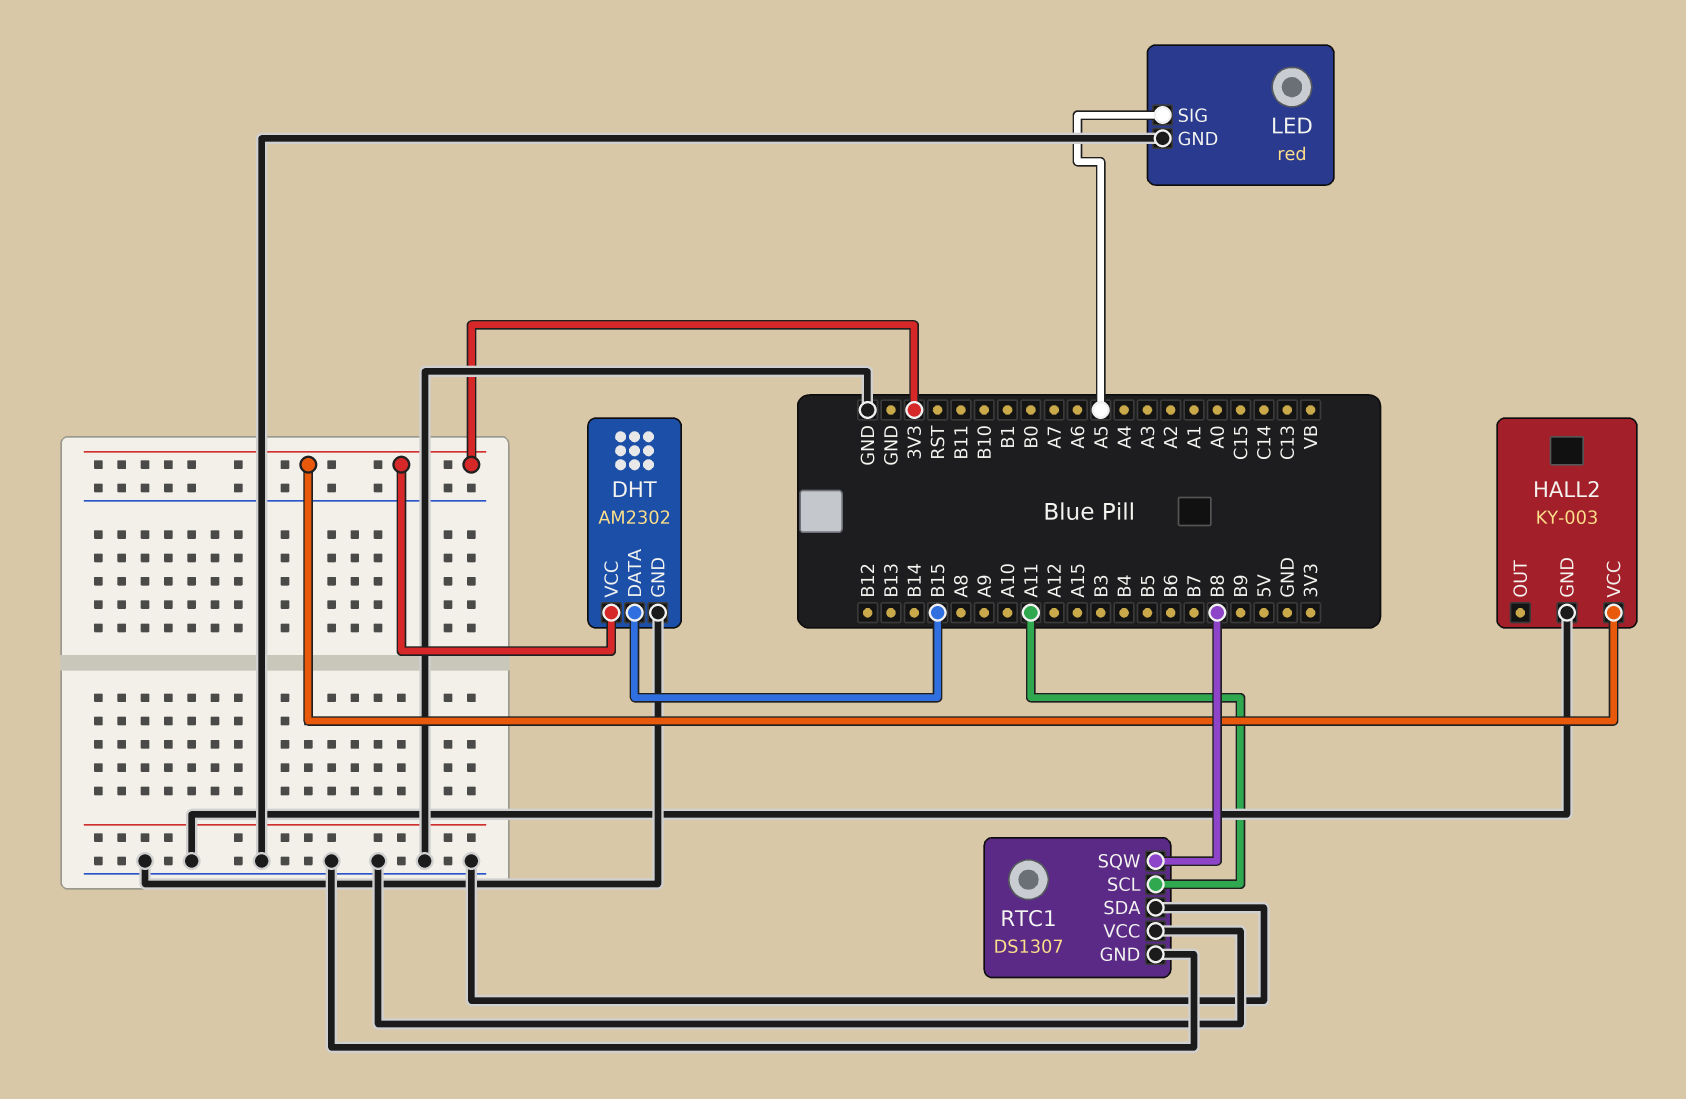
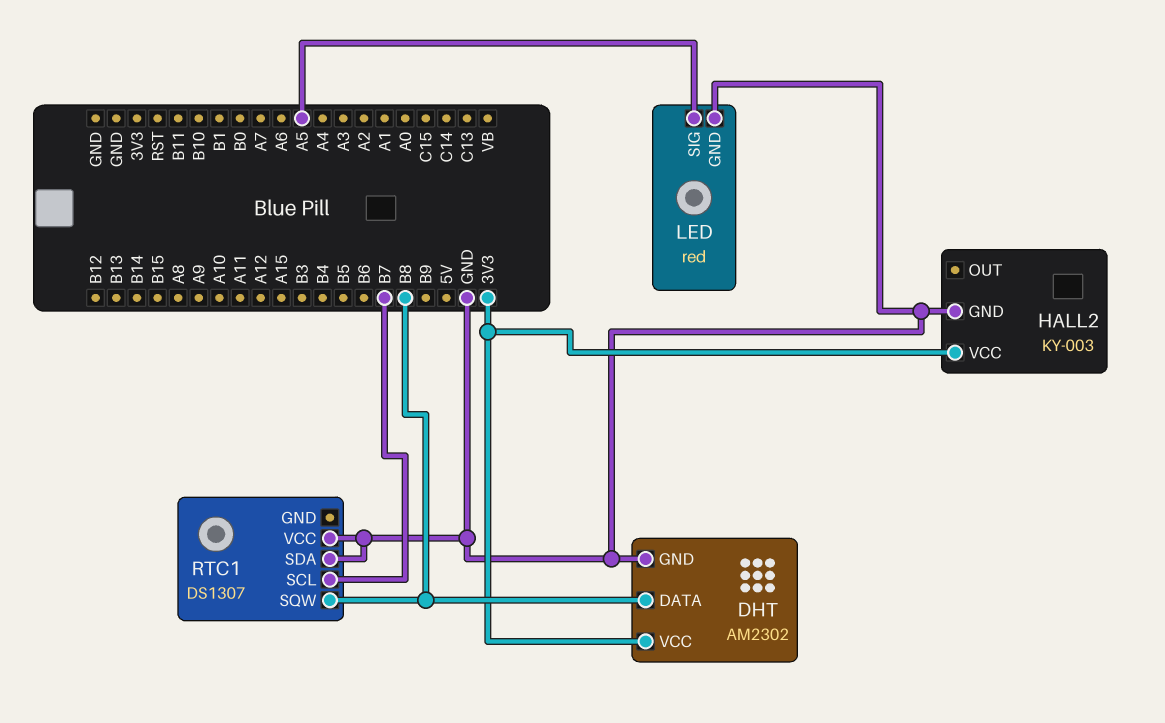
DHT pin DATA: B15 -> B8
RTC1 pin GND: GND -> none
RTC1 pin SCL: A11 -> B7

